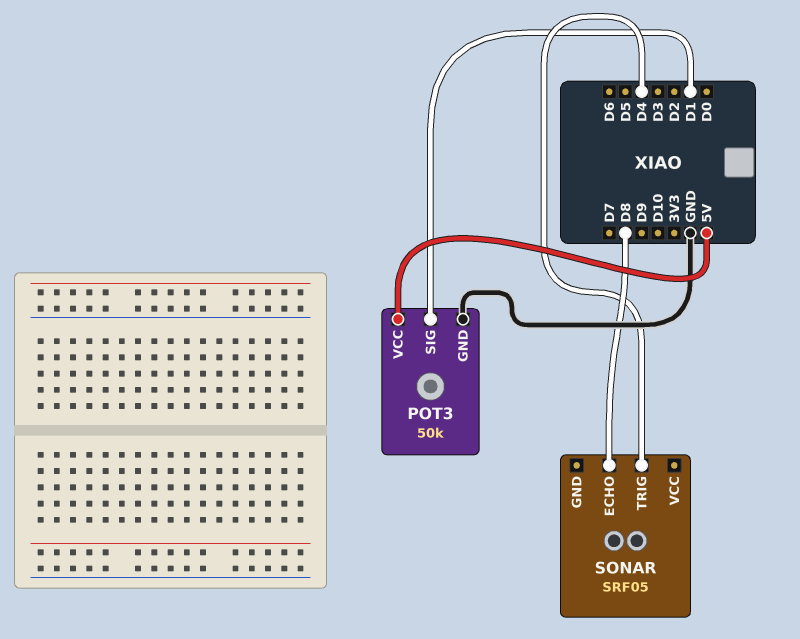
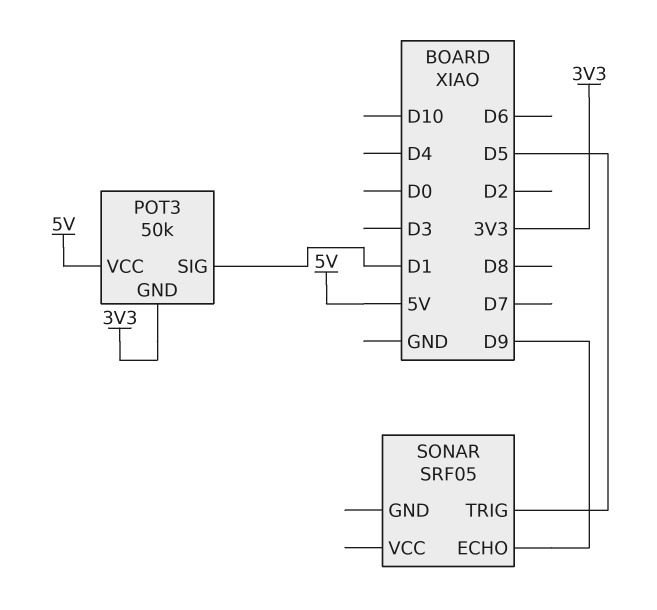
POT3 pin GND: GND -> 3V3
SONAR pin ECHO: D8 -> D9
SONAR pin TRIG: D4 -> D5

